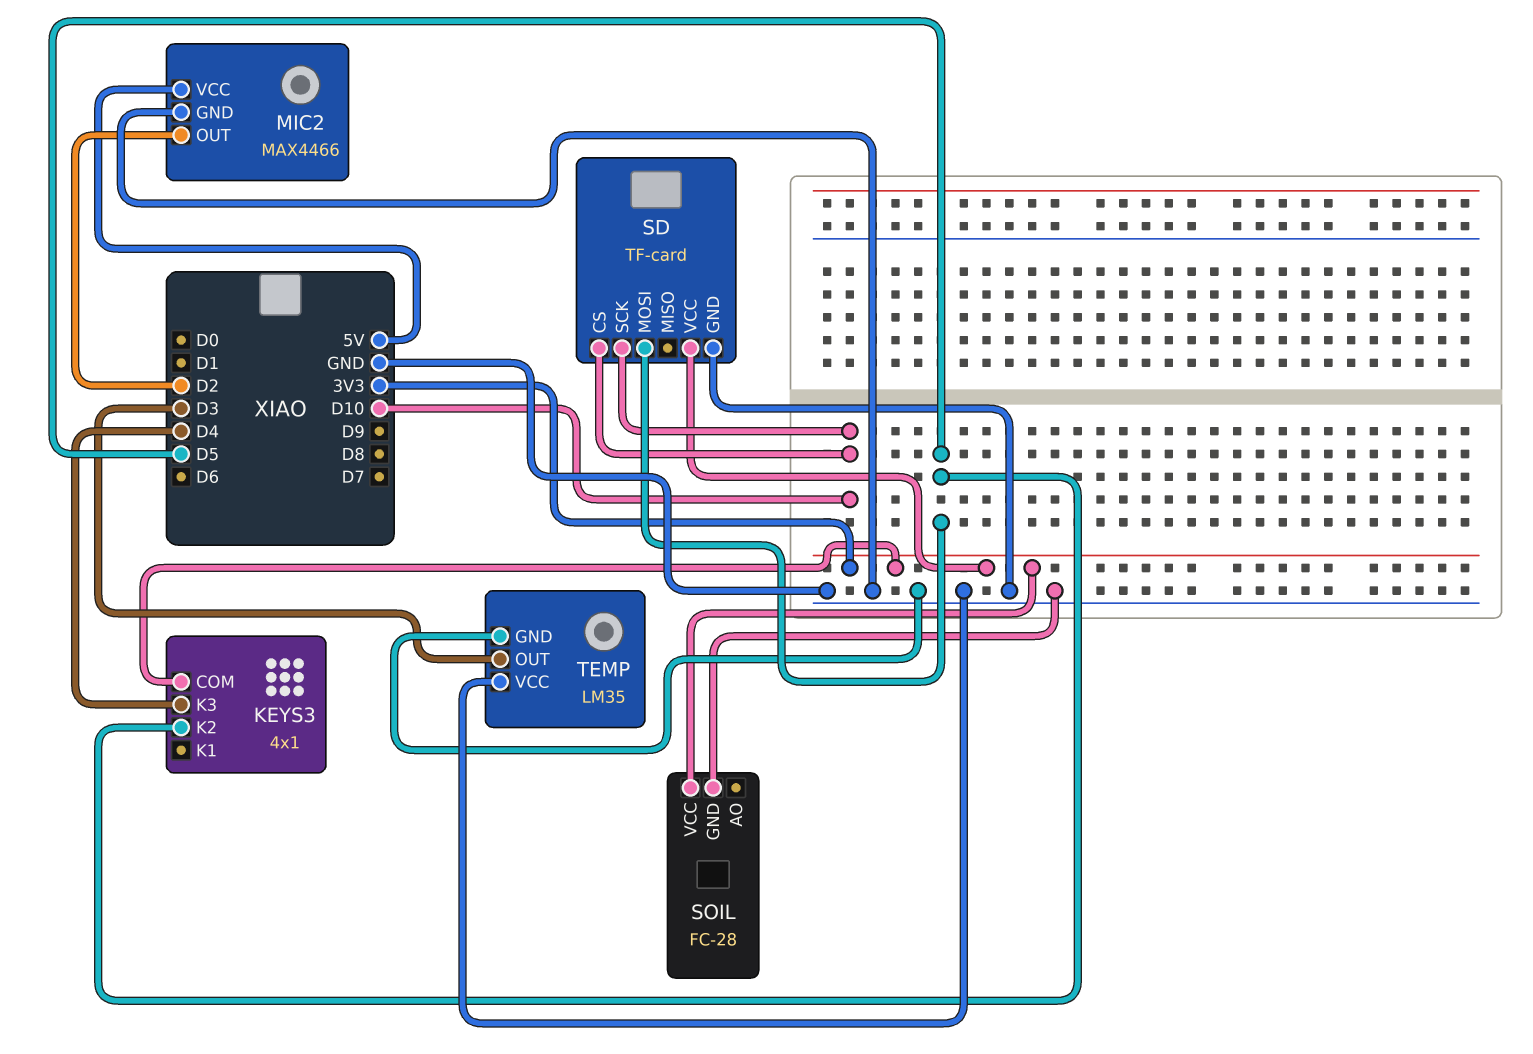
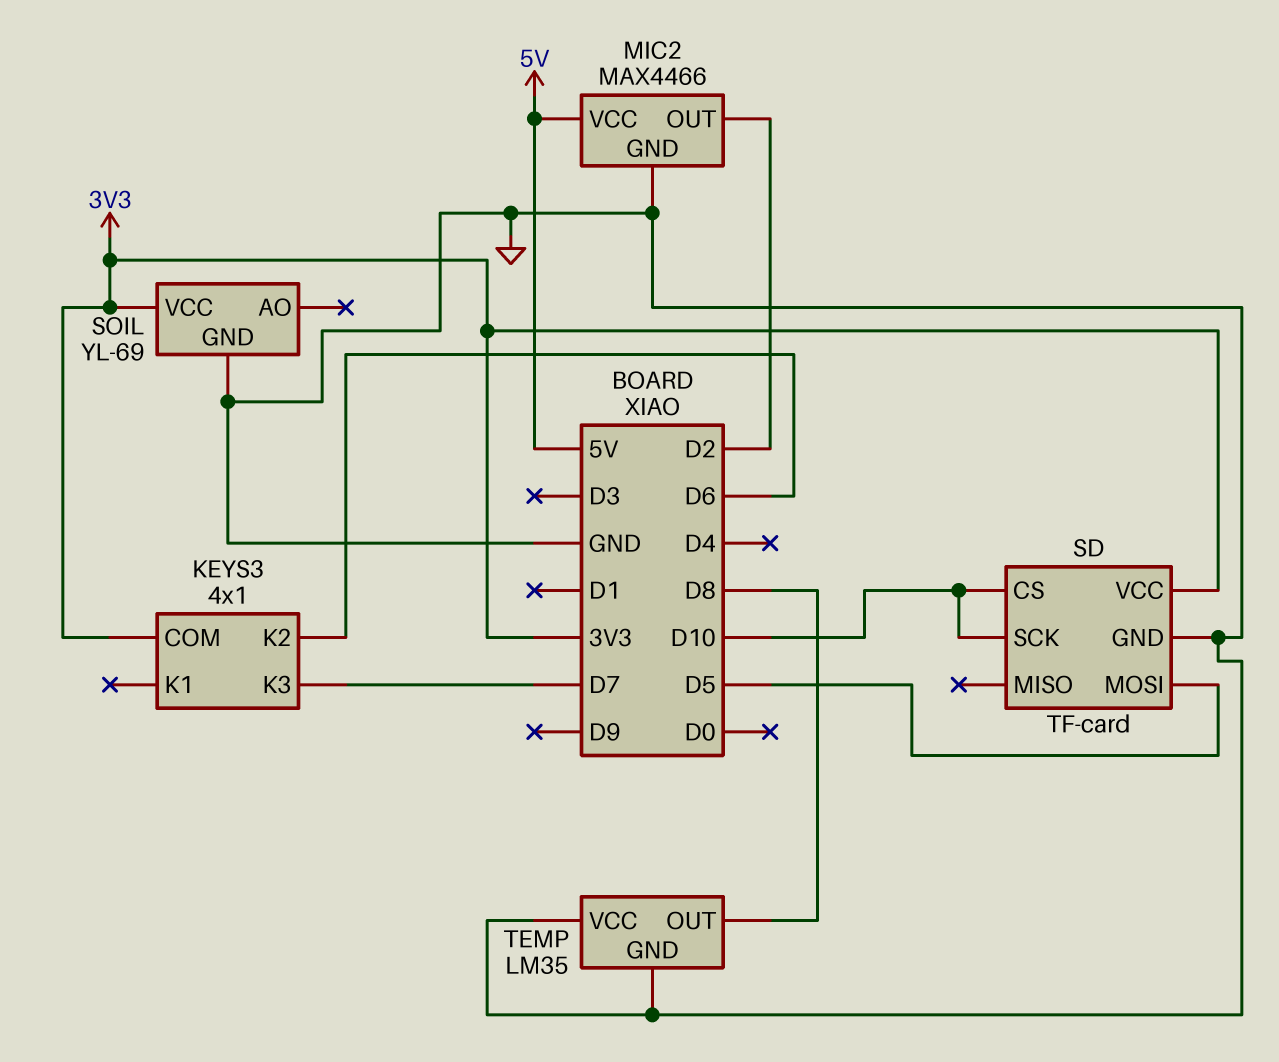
KEYS3 pin K2: D5 -> D6
KEYS3 pin K3: D4 -> D7
SOIL: FC-28 -> YL-69
TEMP pin OUT: D3 -> D8

